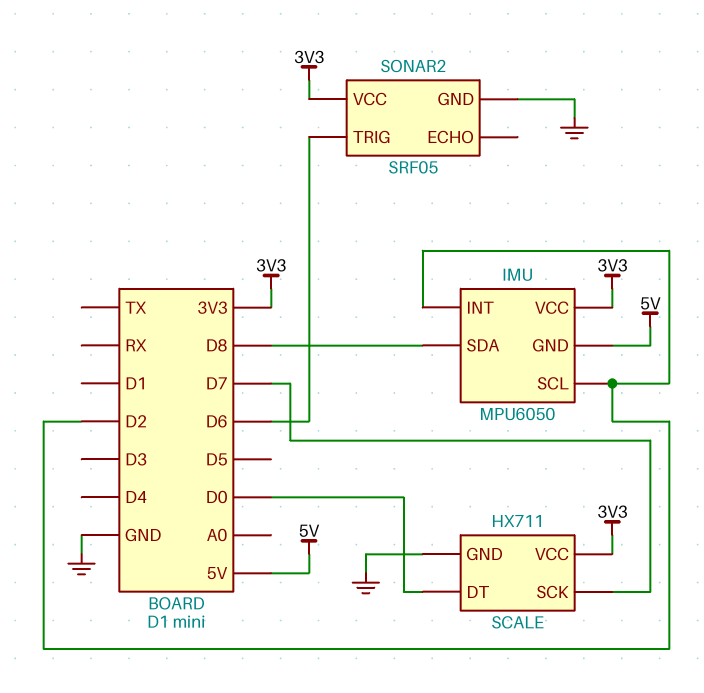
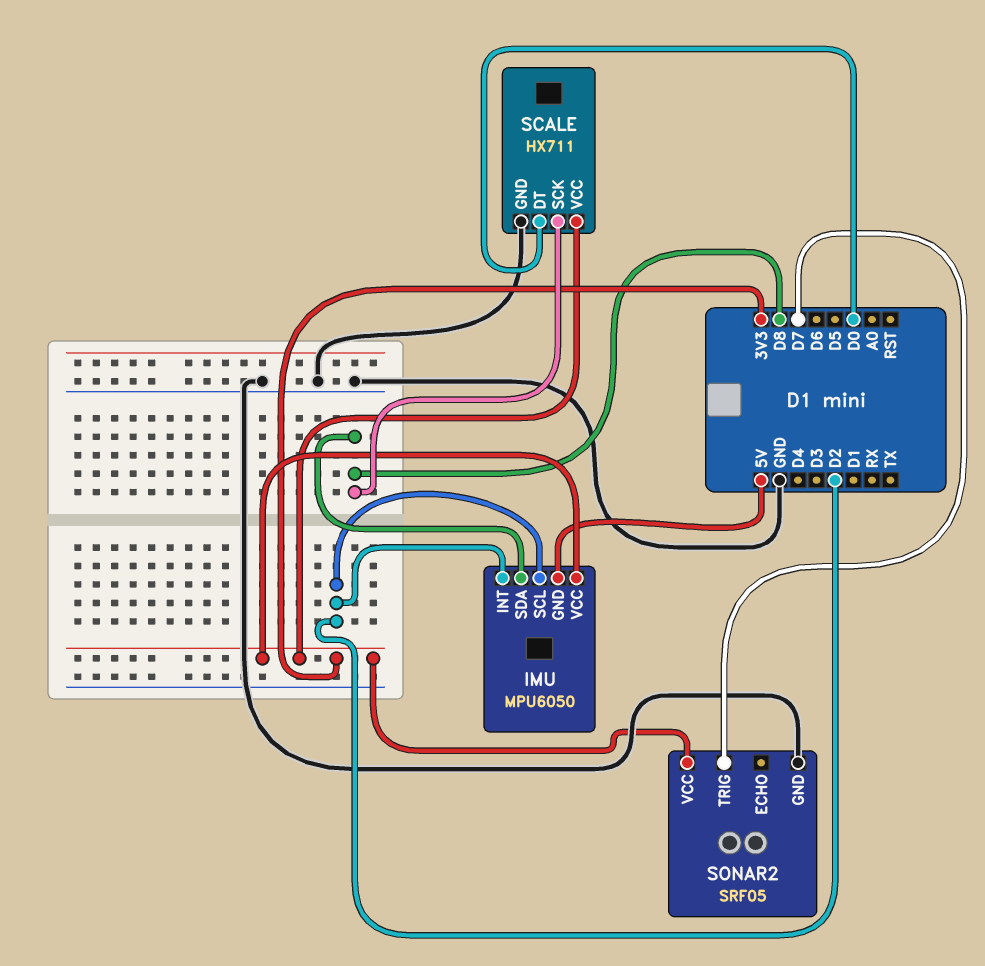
SCALE pin SCK: D7 -> D8
SONAR2 pin TRIG: D6 -> D7

